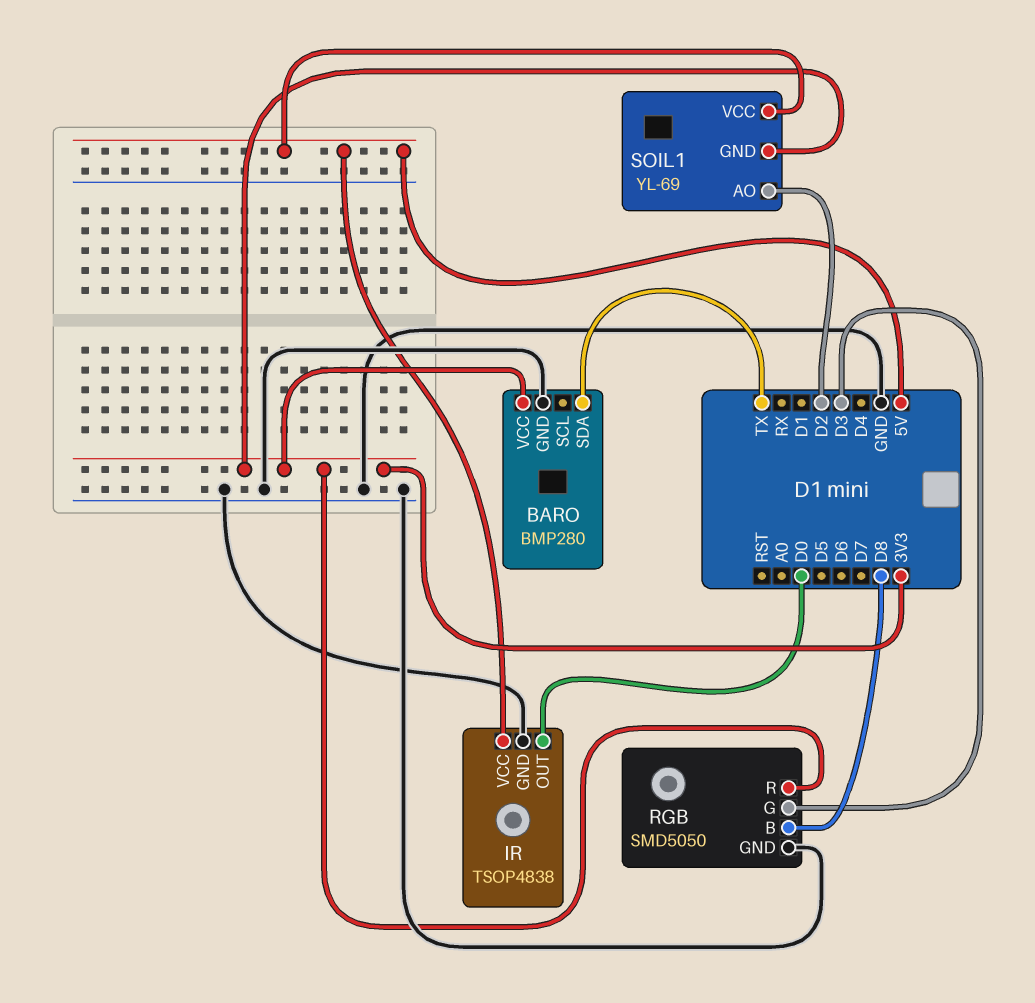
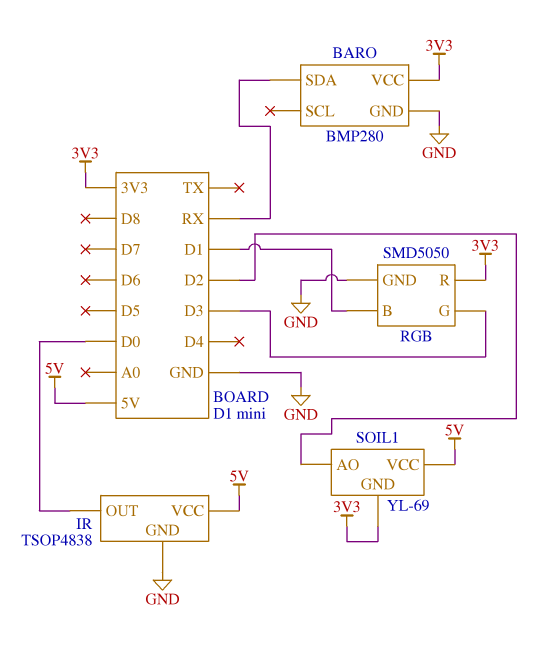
BARO pin SDA: TX -> RX
RGB pin B: D8 -> D1

